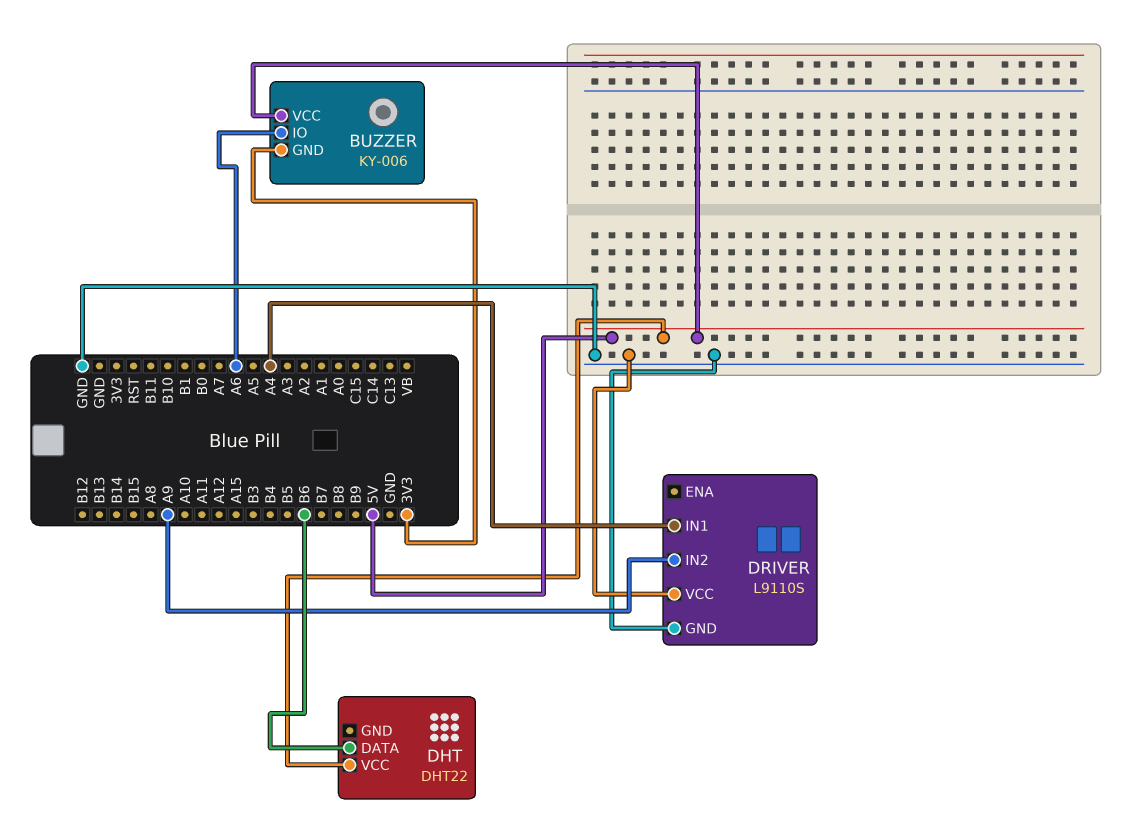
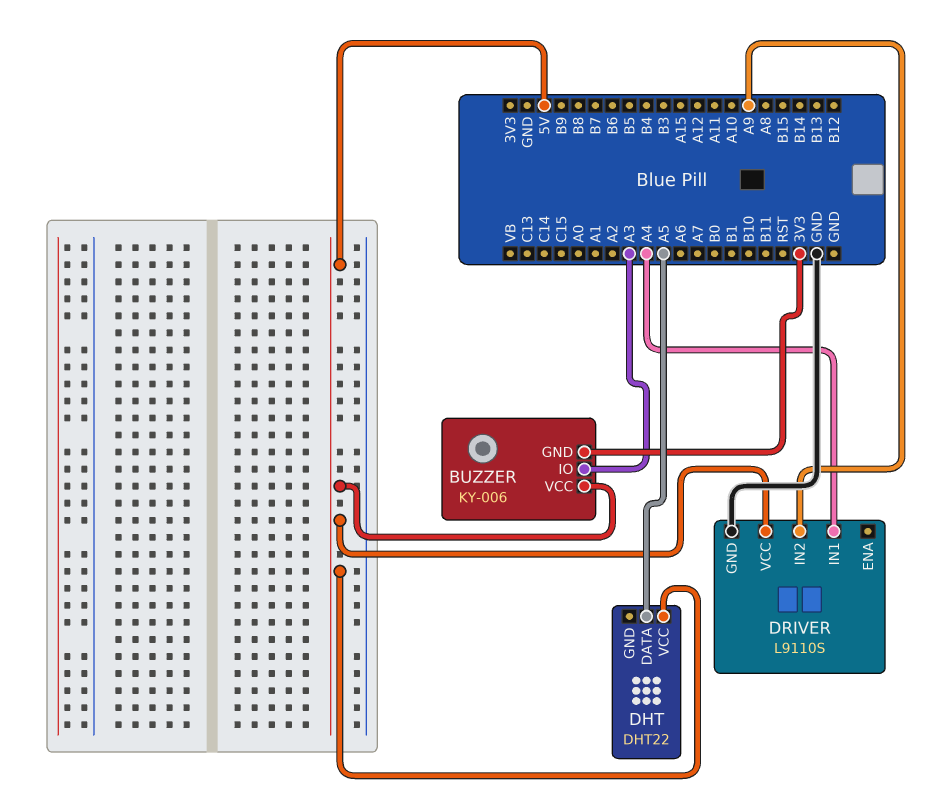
BUZZER pin IO: A6 -> A3
DHT pin DATA: B6 -> A5
DRIVER pin VCC: GND -> 5V

